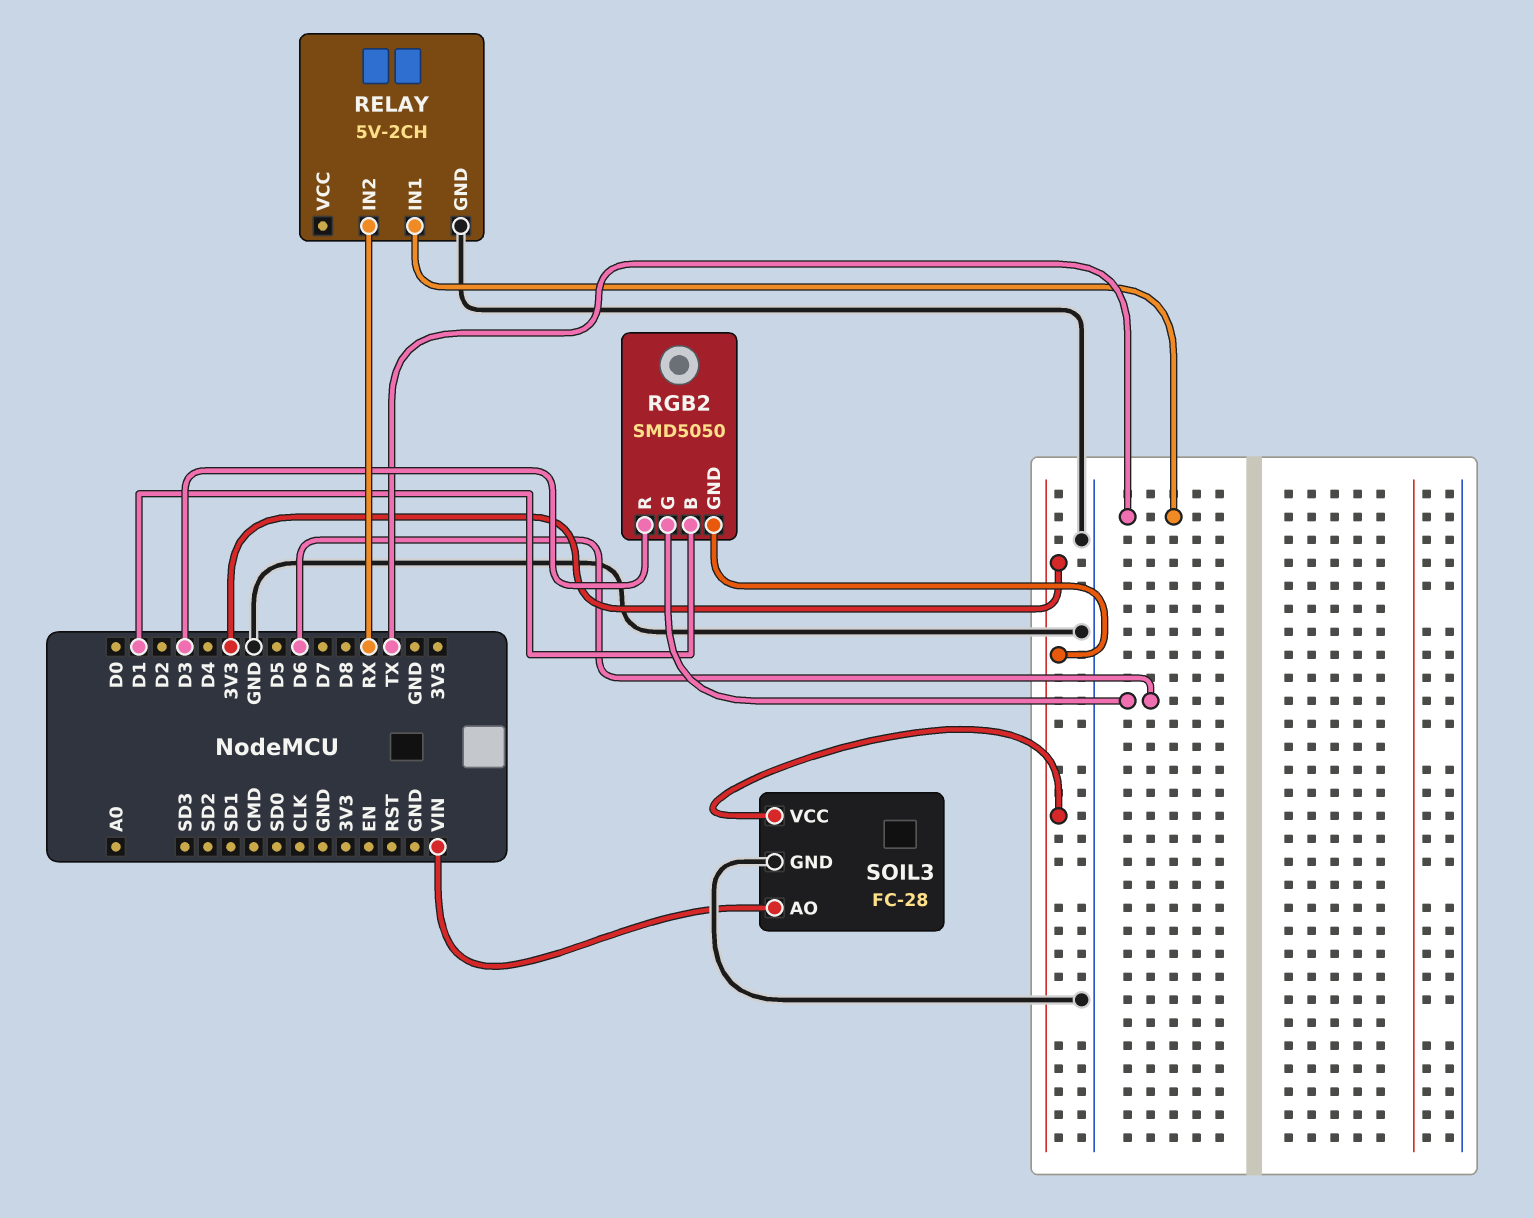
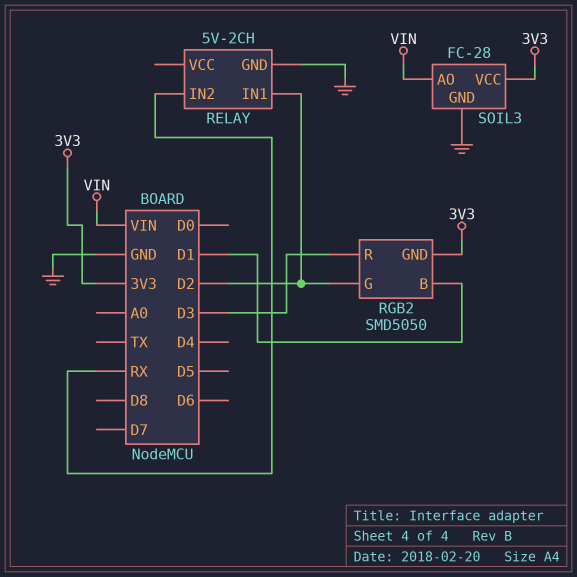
RELAY pin IN1: TX -> D2
RGB2 pin G: D6 -> D2

